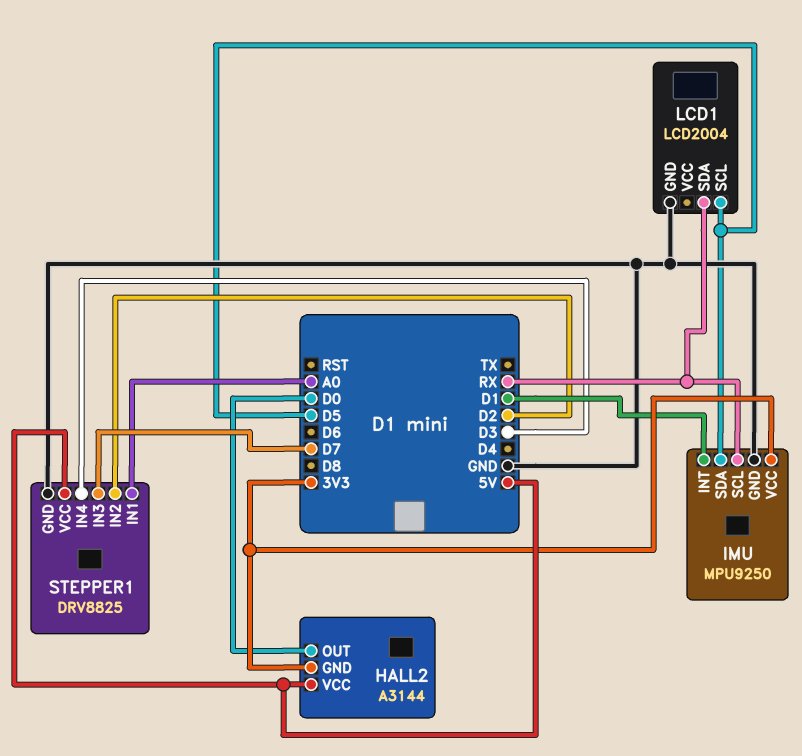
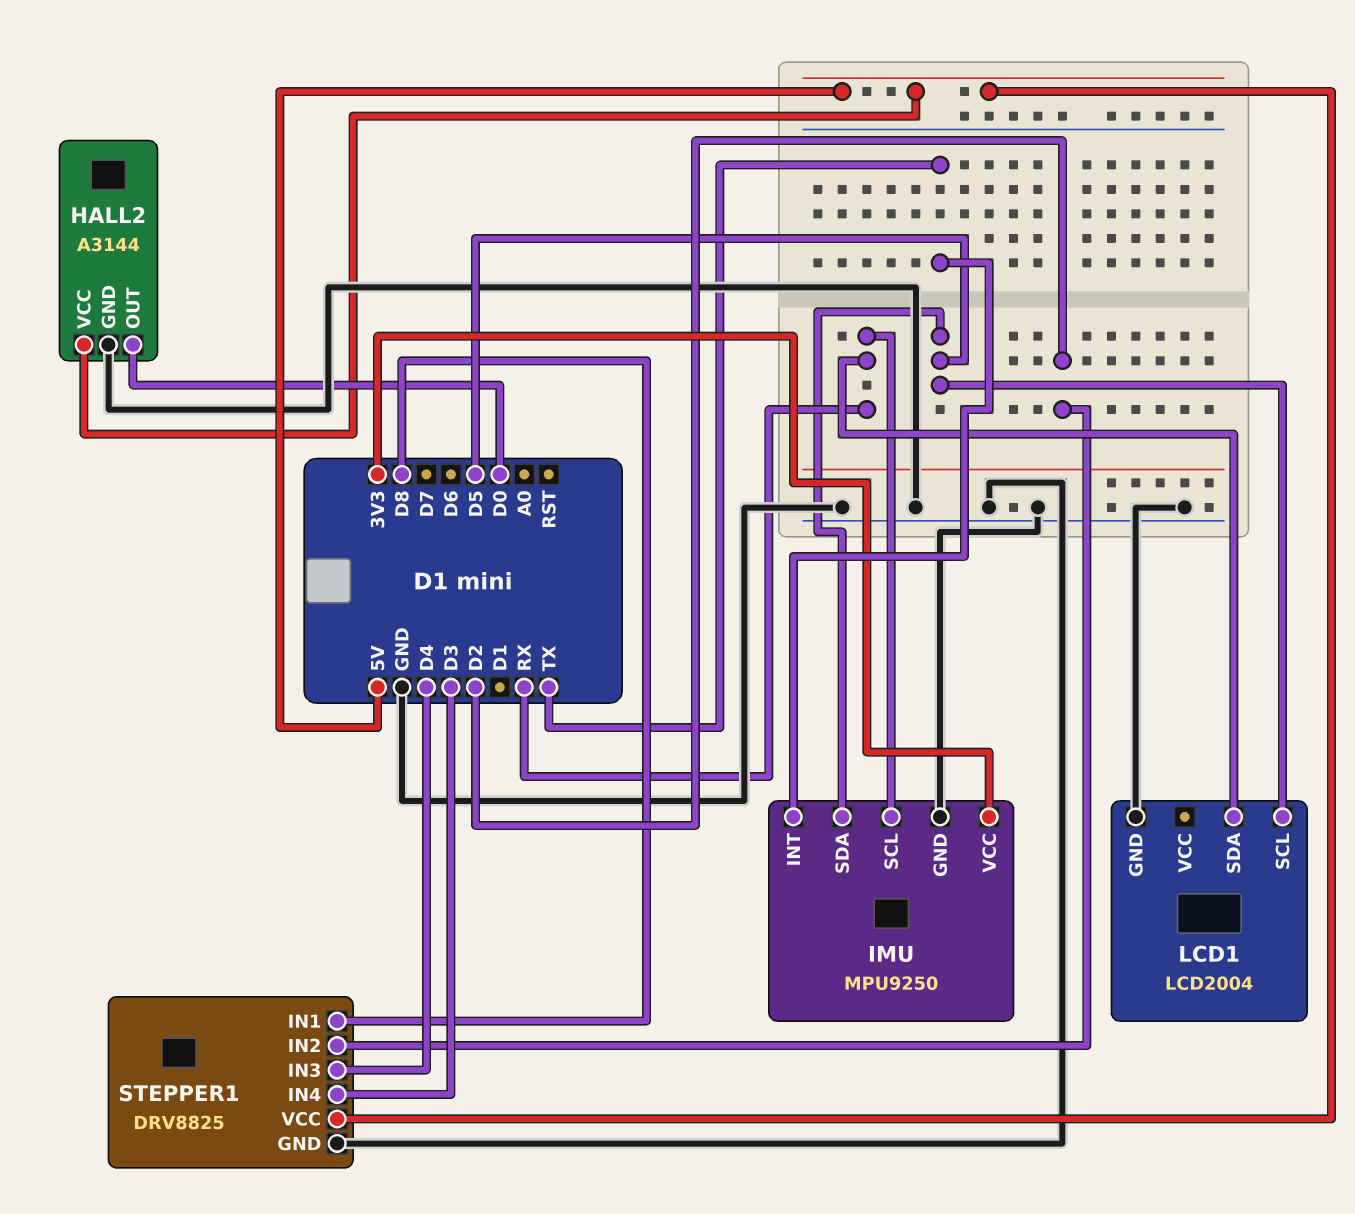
HALL2 pin GND: 3V3 -> GND
IMU pin INT: D1 -> TX
STEPPER1 pin IN1: A0 -> D8
STEPPER1 pin IN3: D7 -> D4

